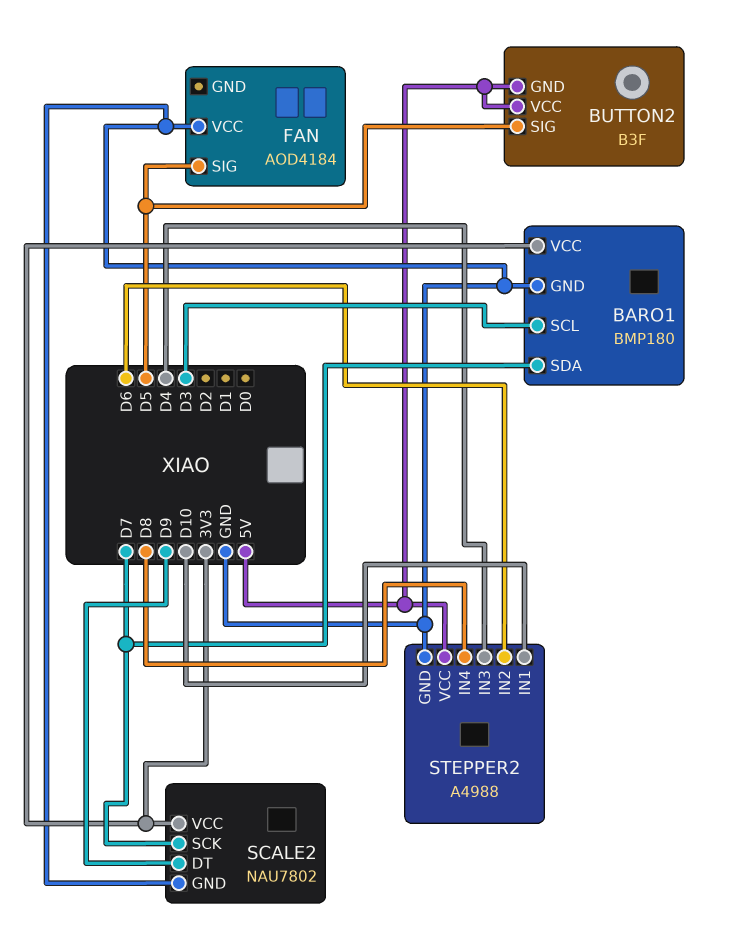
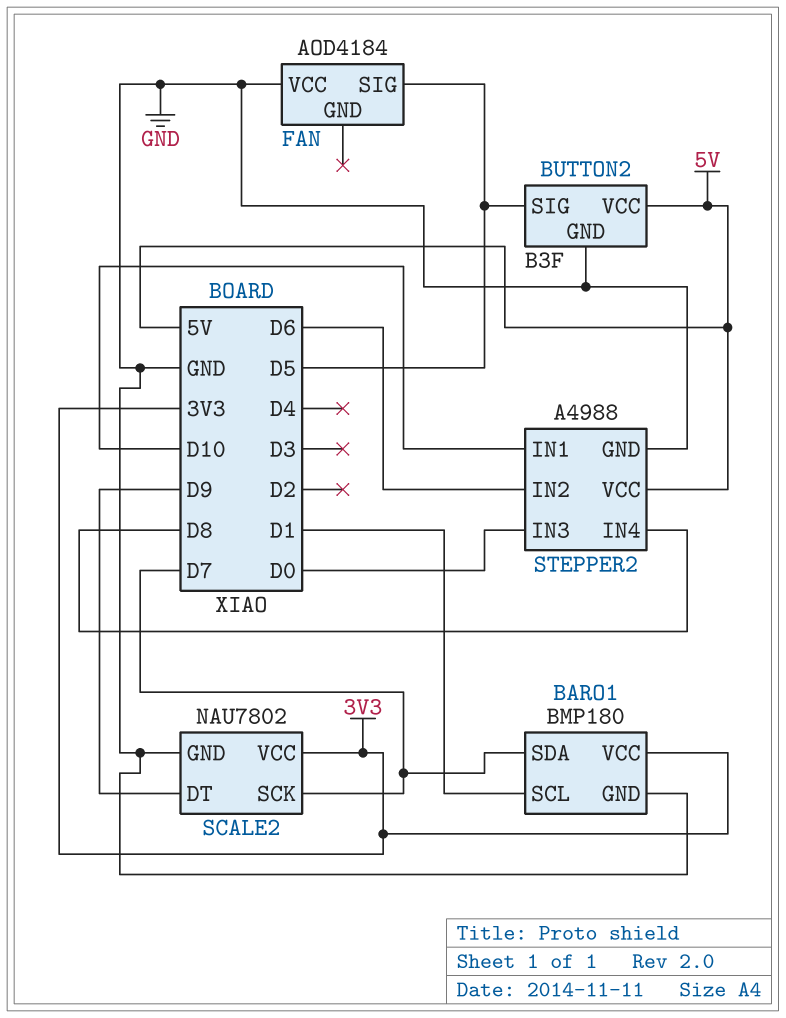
BARO1 pin SCL: D3 -> D1
BUTTON2 pin GND: 5V -> GND
STEPPER2 pin IN3: D4 -> D0

